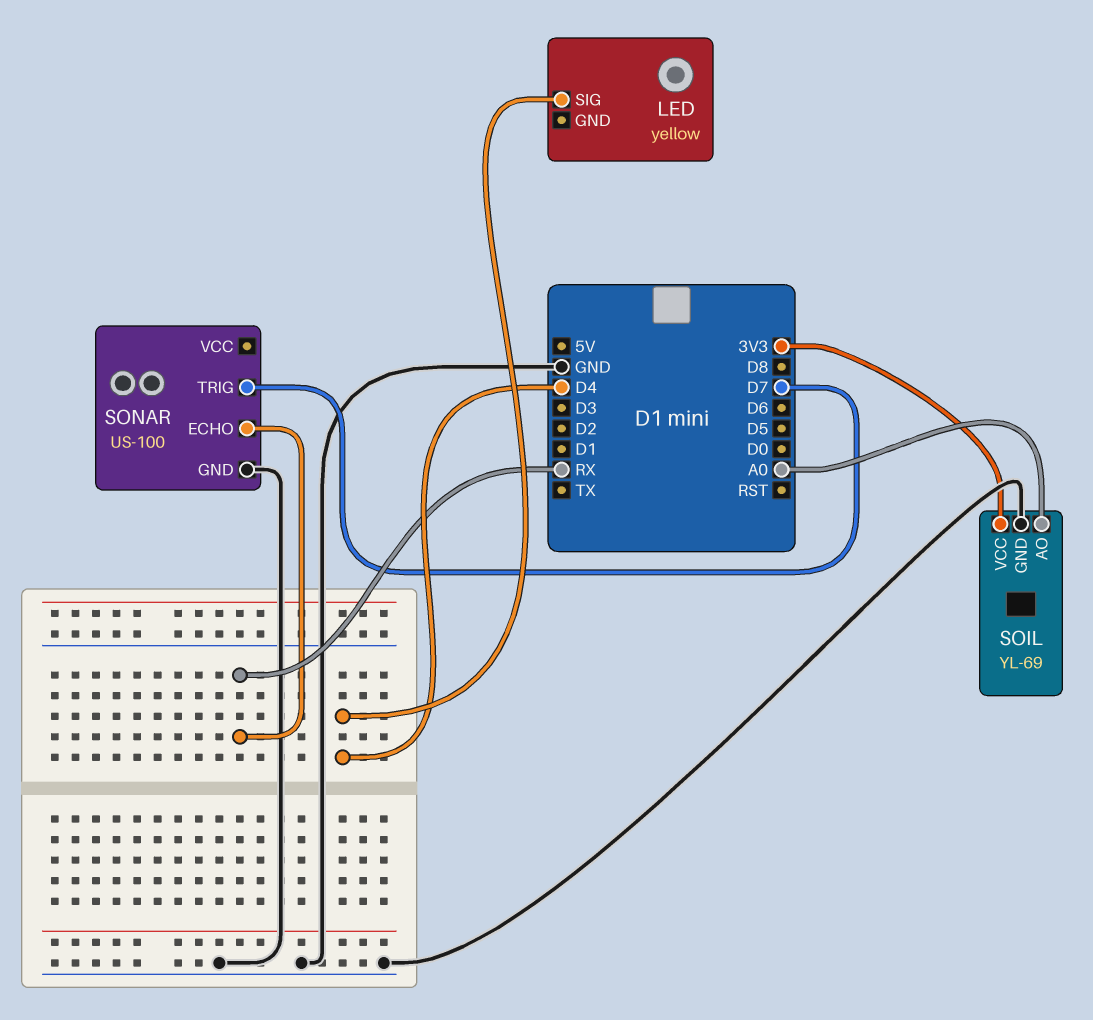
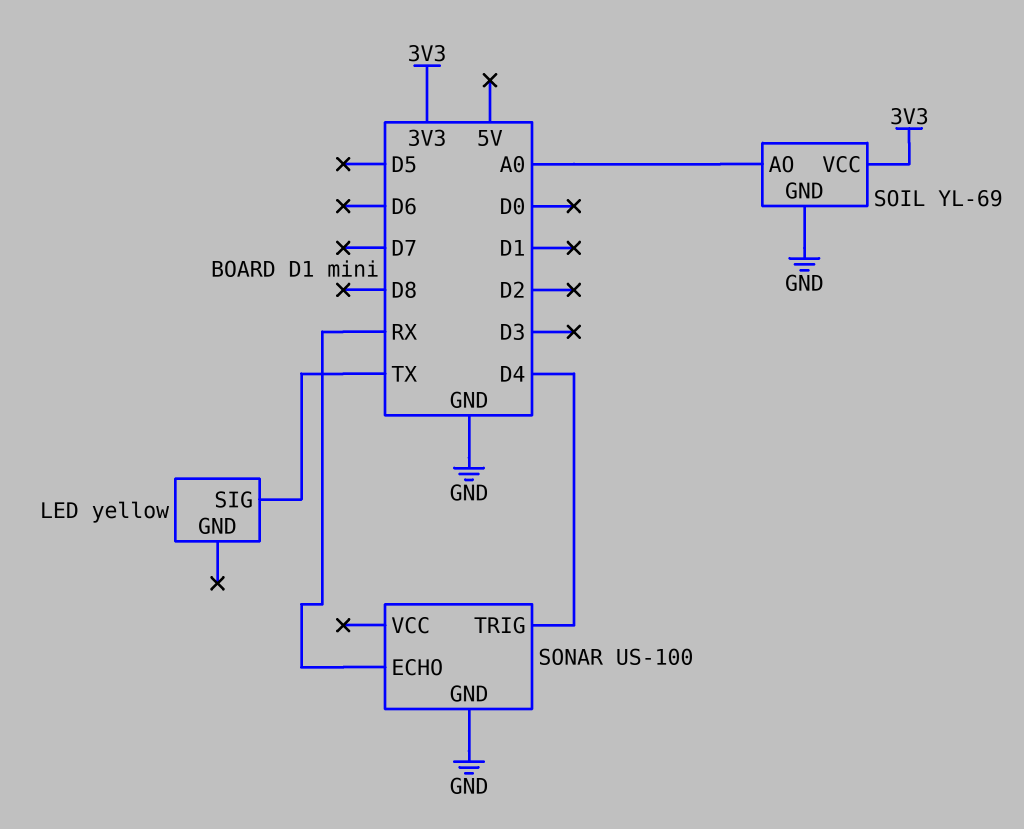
LED pin SIG: D4 -> TX
SONAR pin TRIG: D7 -> D4

